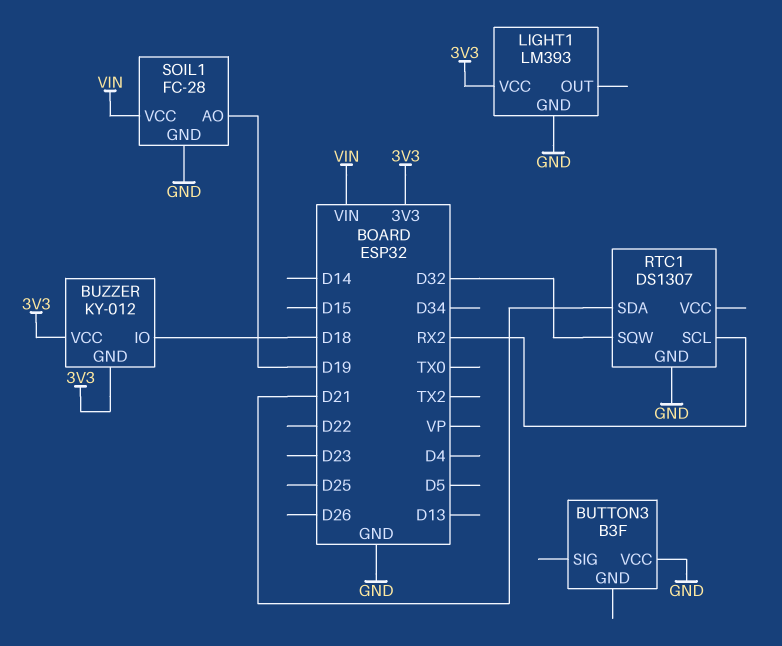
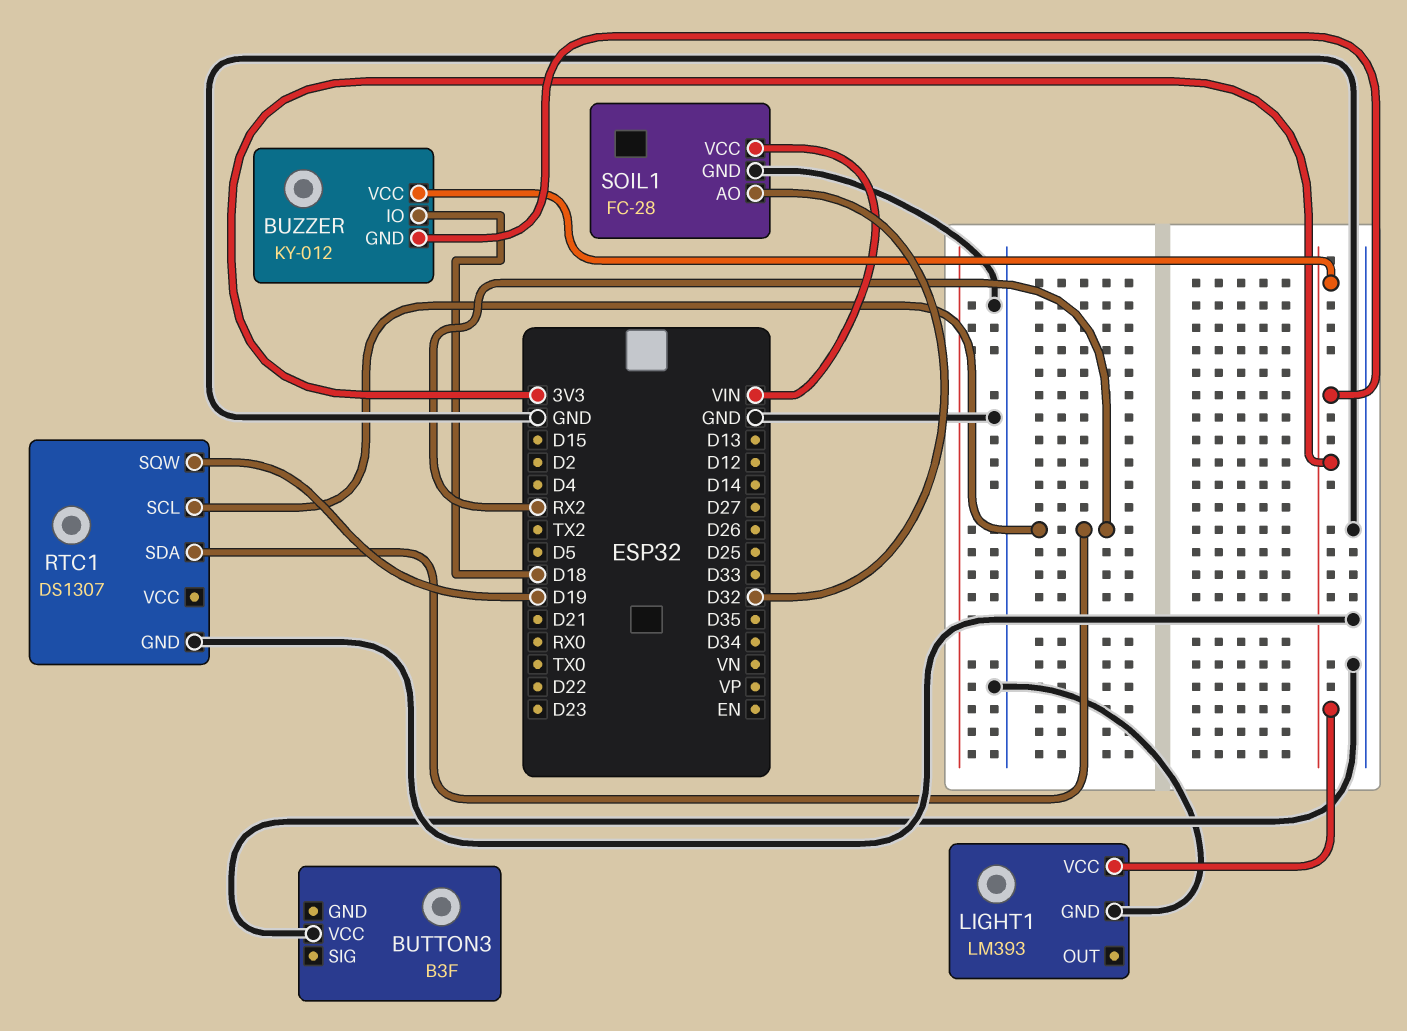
RTC1 pin SDA: D21 -> RX2
RTC1 pin SQW: D32 -> D19
SOIL1 pin AO: D19 -> D32

